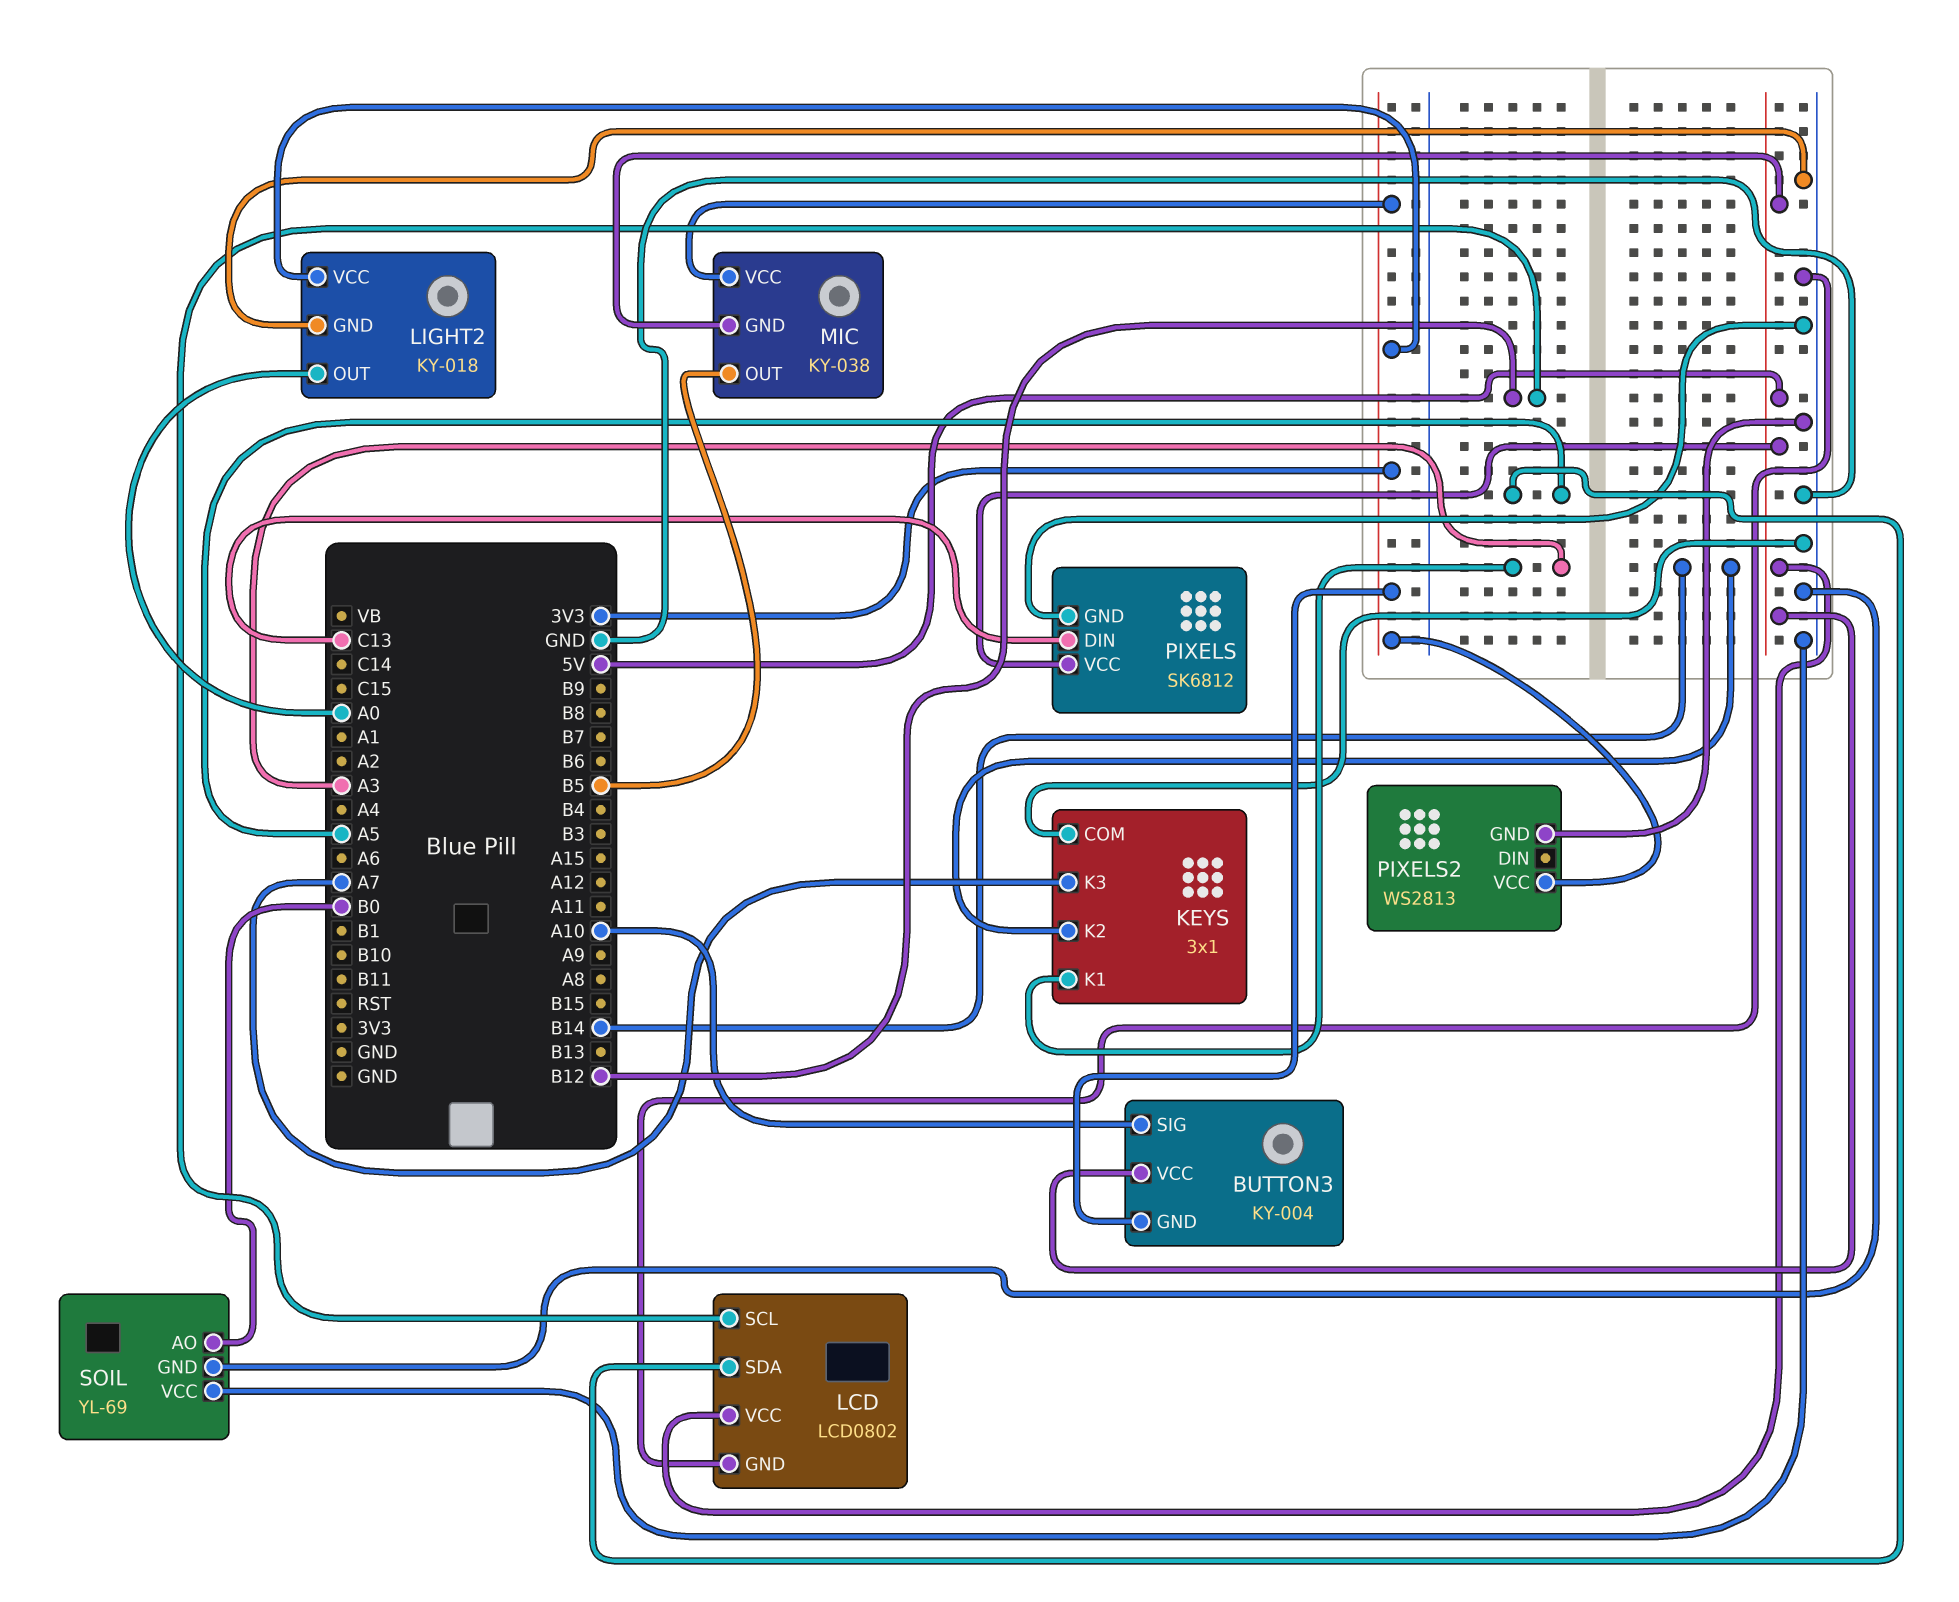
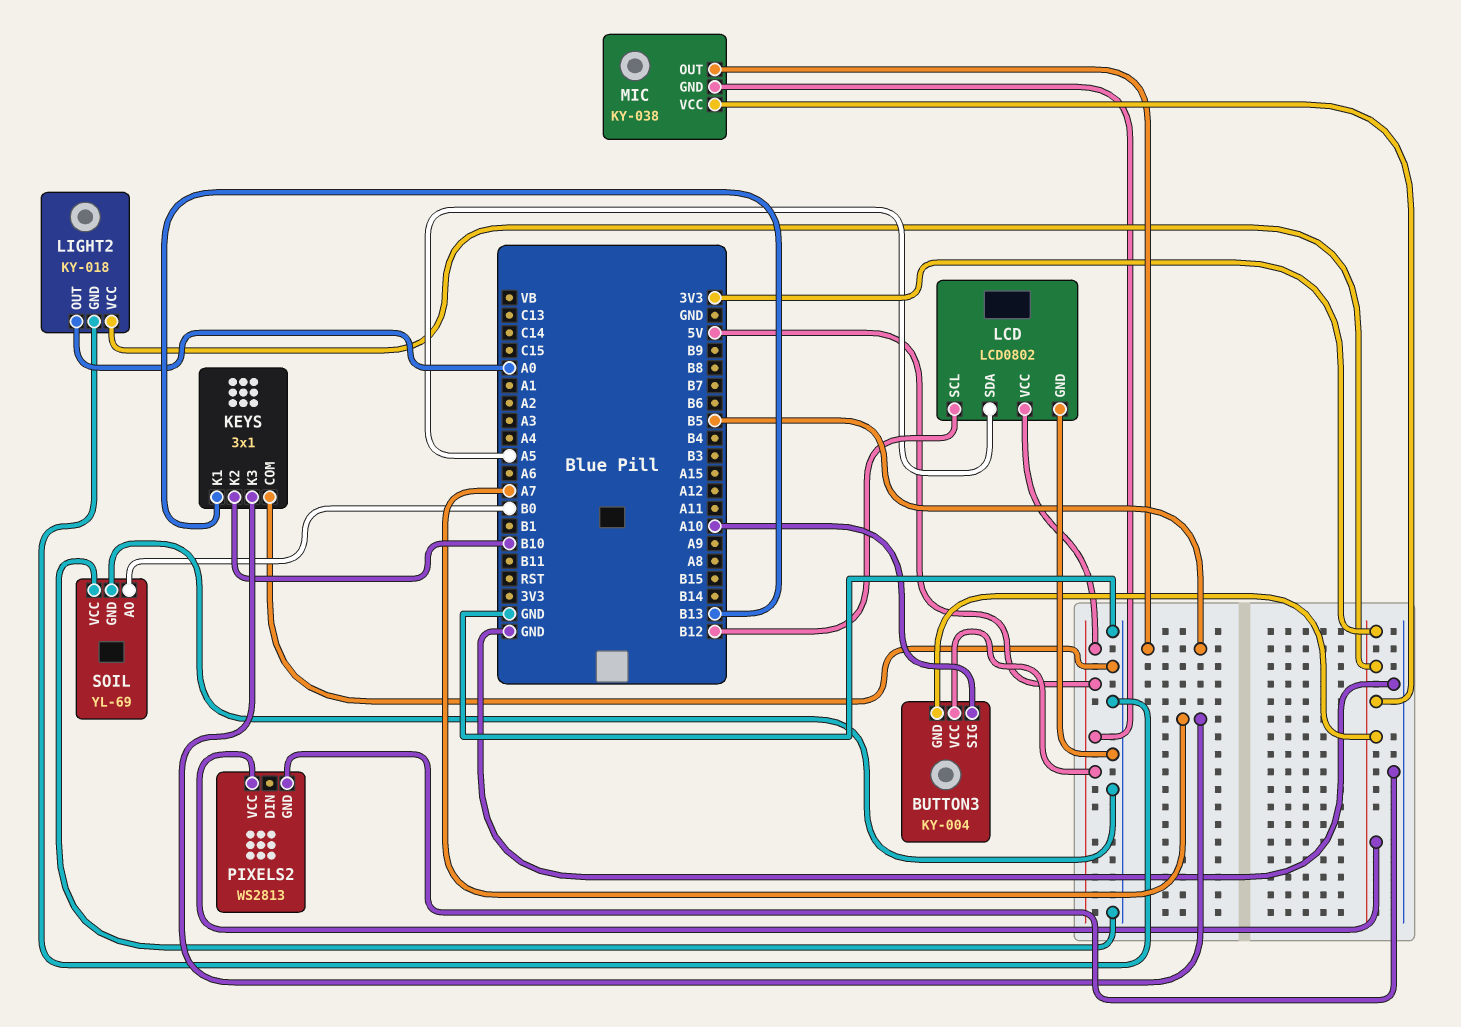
KEYS pin K1: A3 -> B13
KEYS pin K2: B14 -> B10
PIXELS: SK6812 -> none
PIXELS pin DIN: C13 -> none
PIXELS pin GND: GND -> none
PIXELS pin VCC: 5V -> none

